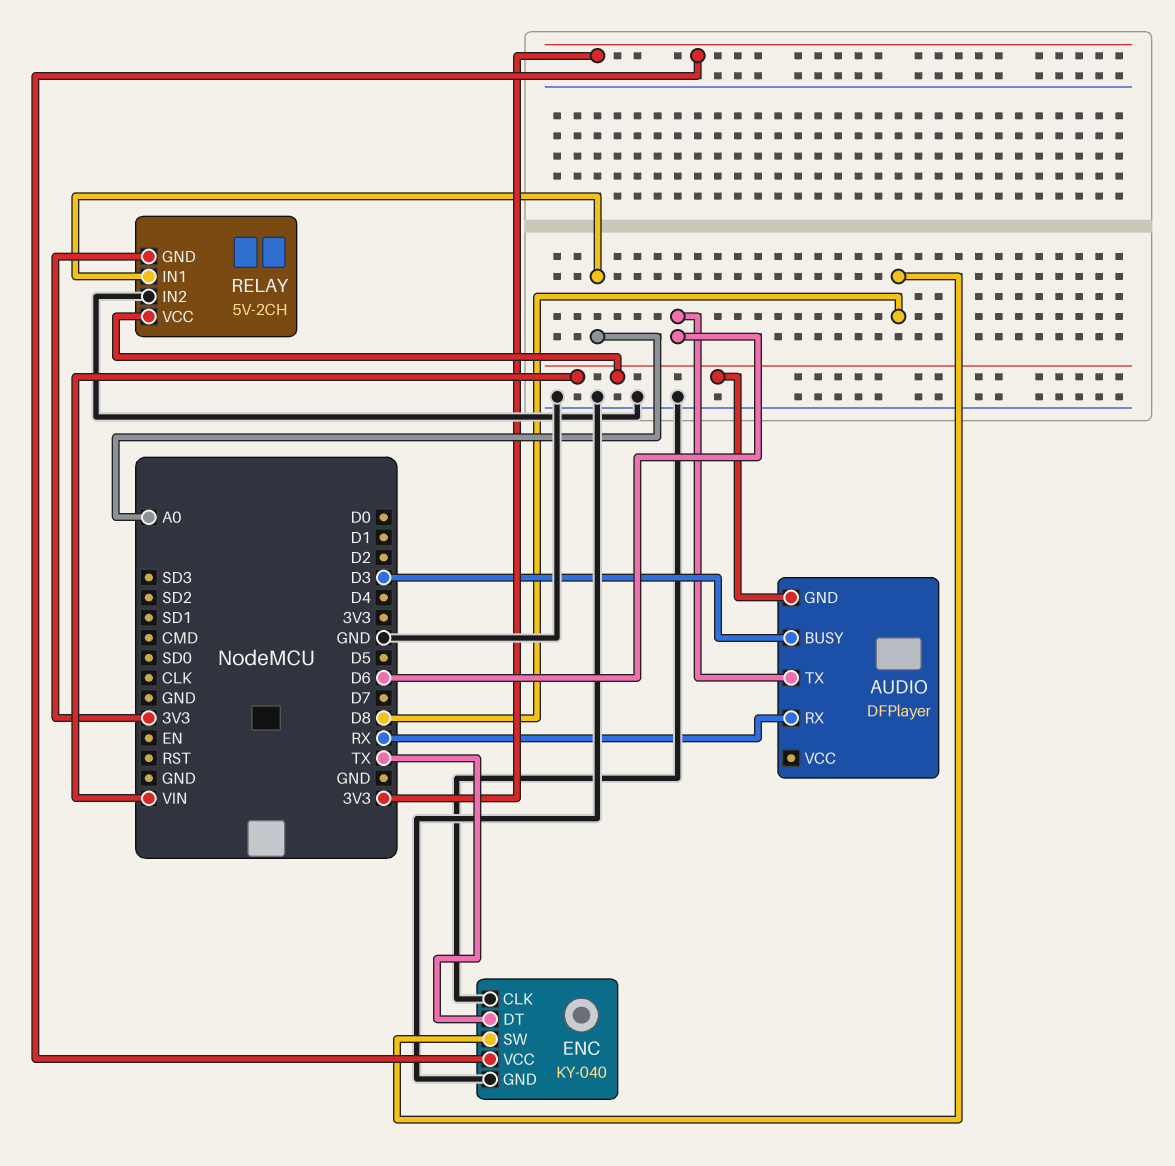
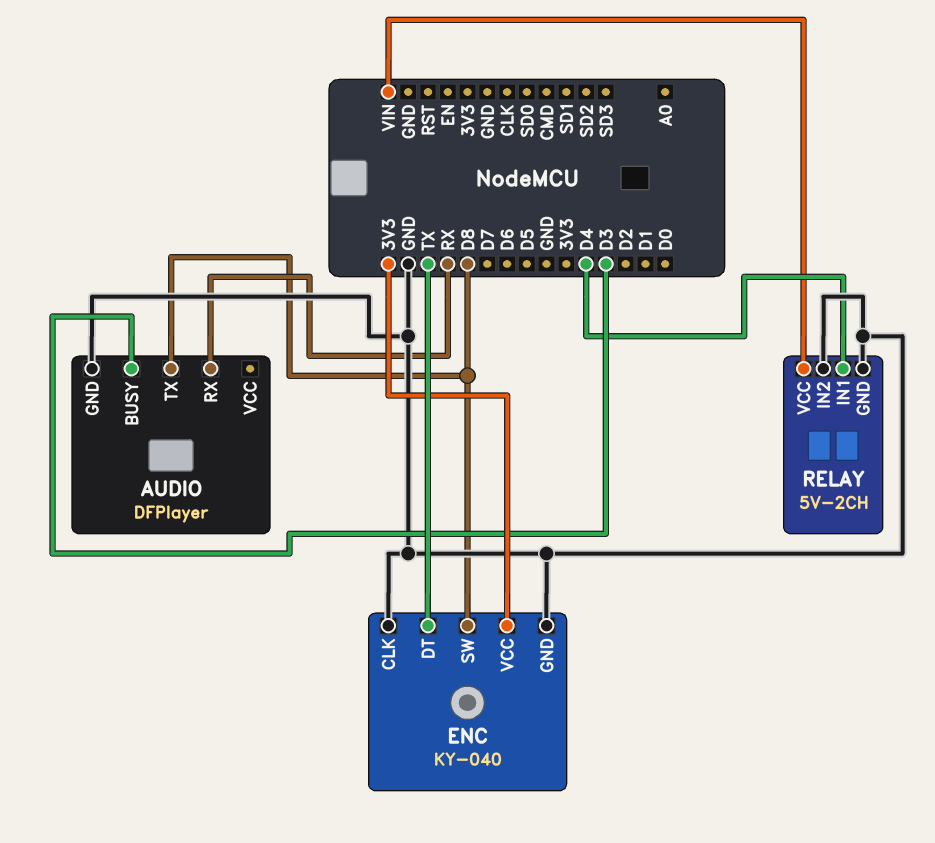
AUDIO pin GND: VIN -> GND
AUDIO pin TX: D6 -> D8
RELAY pin GND: 3V3 -> GND
RELAY pin IN1: A0 -> D4

